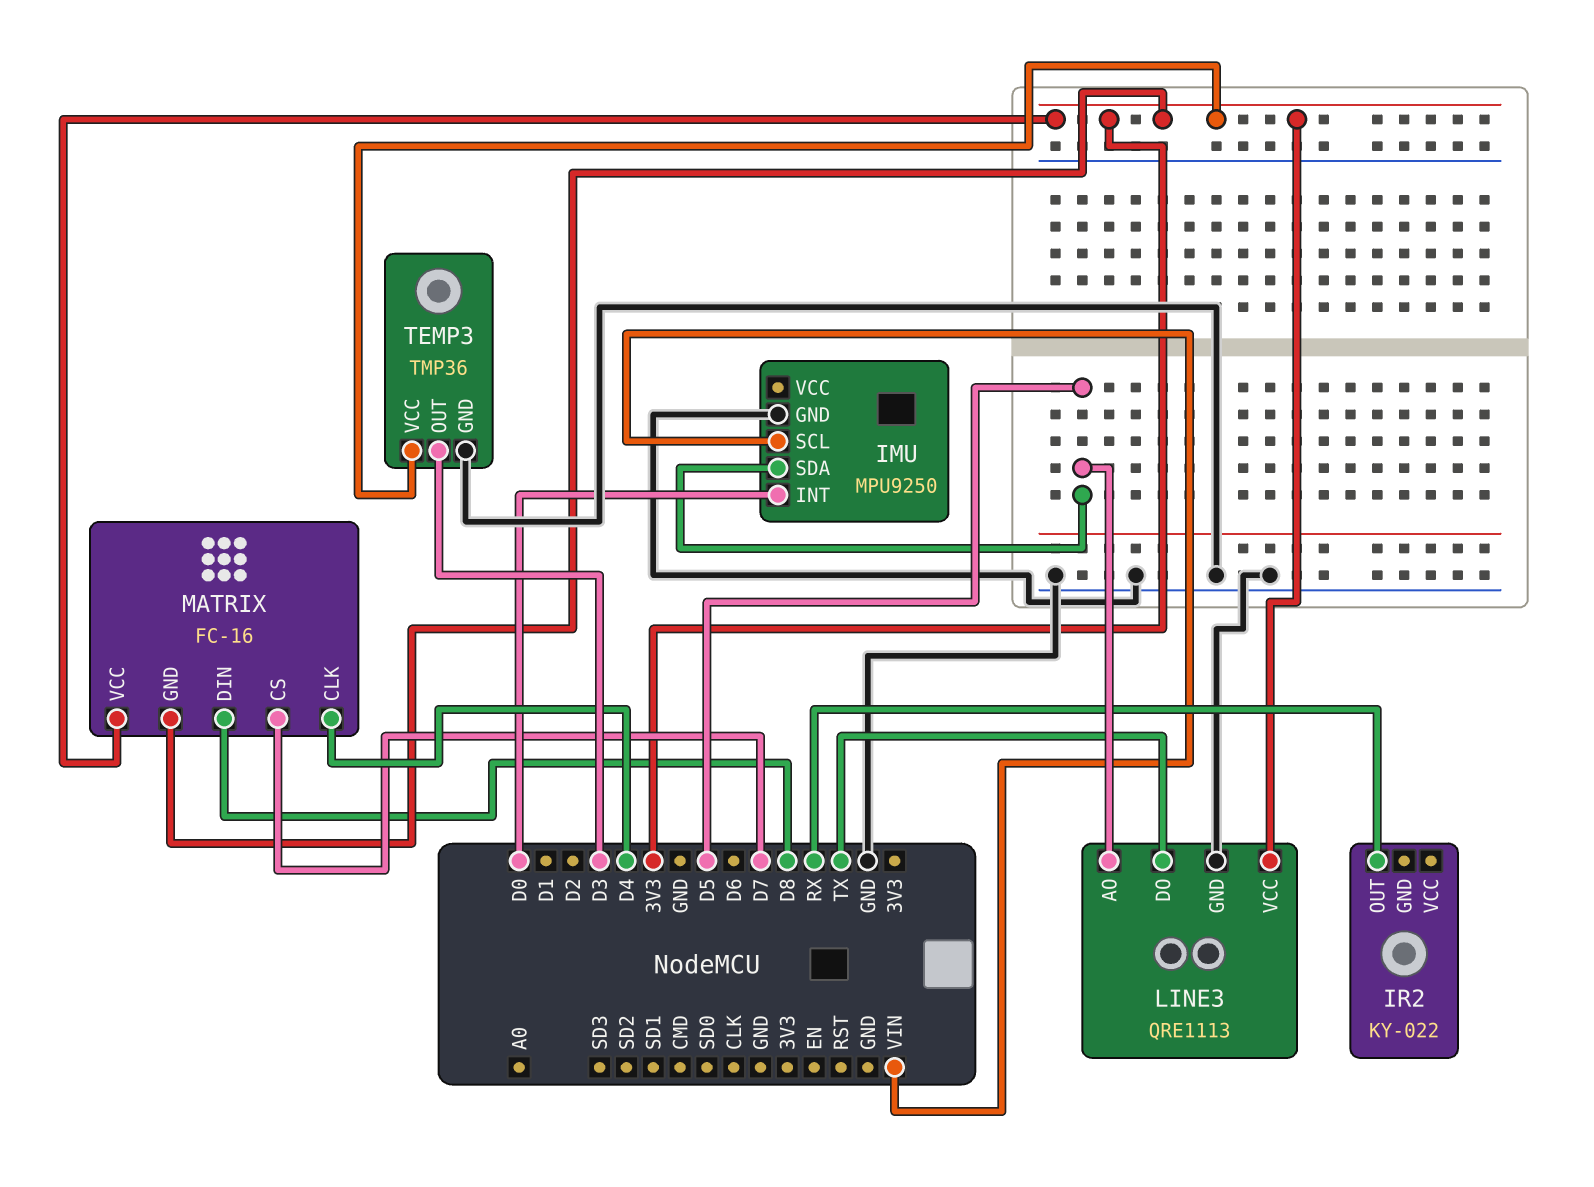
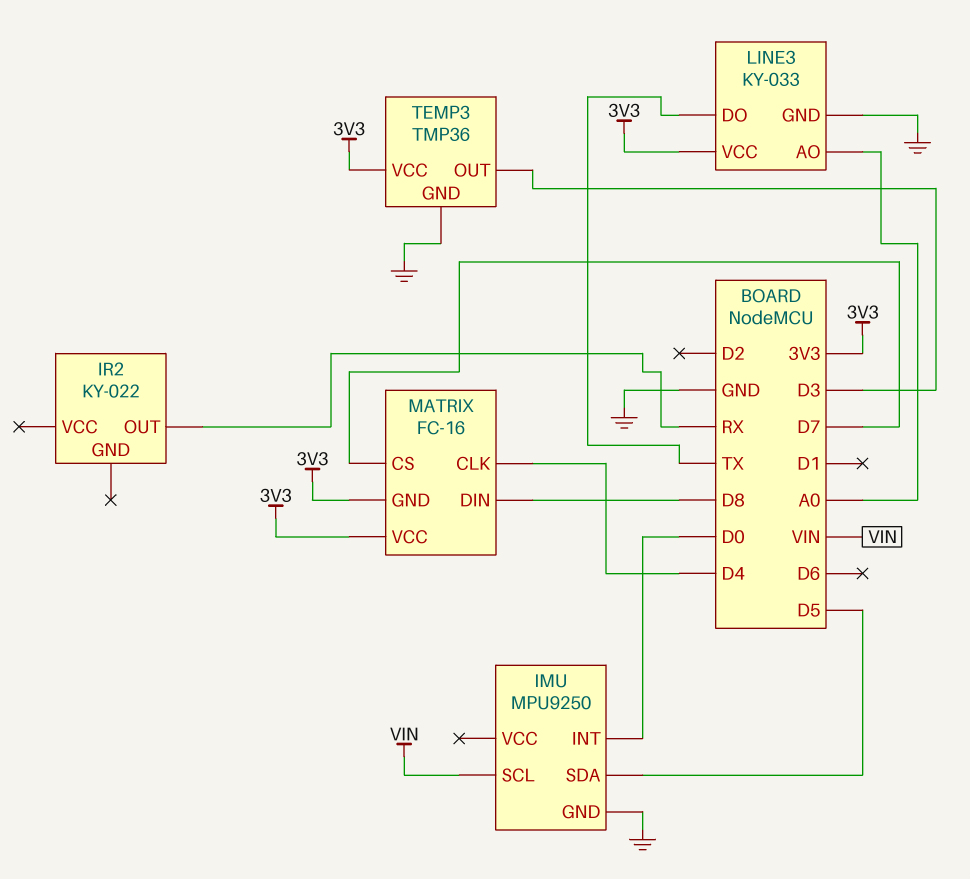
LINE3: QRE1113 -> KY-033
LINE3 pin AO: D5 -> A0

